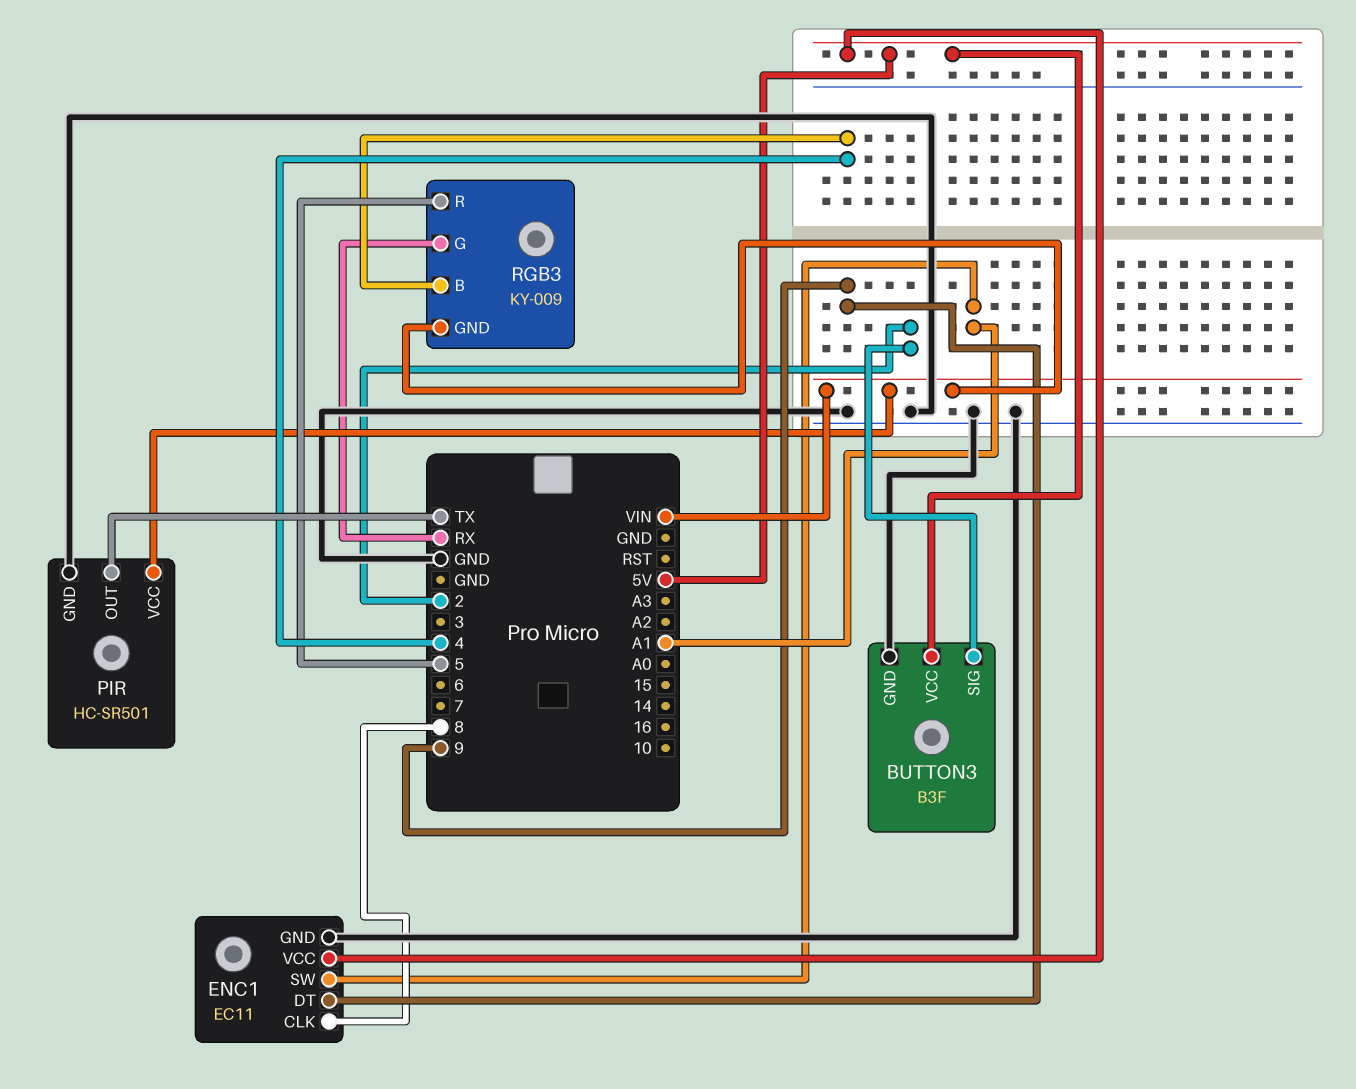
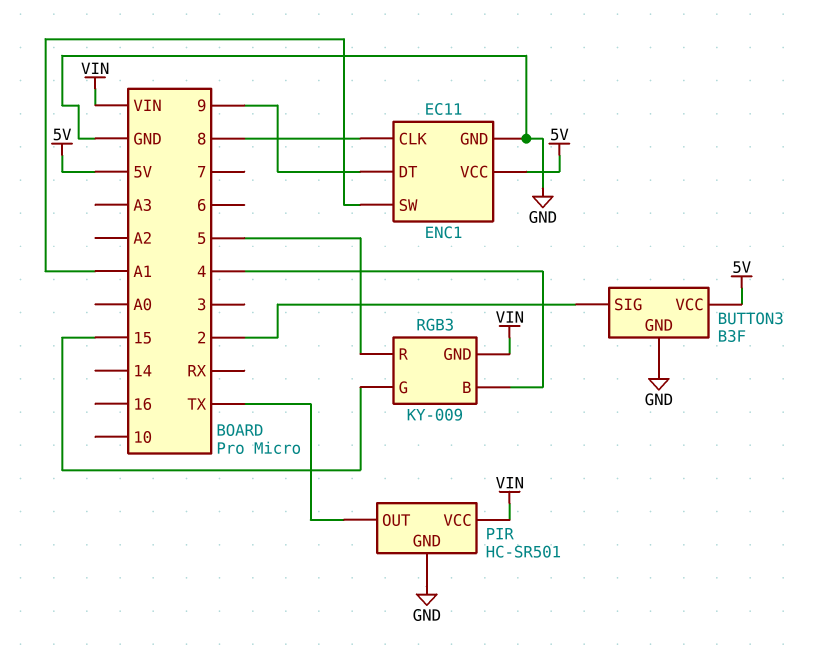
RGB3 pin G: RX -> 15

